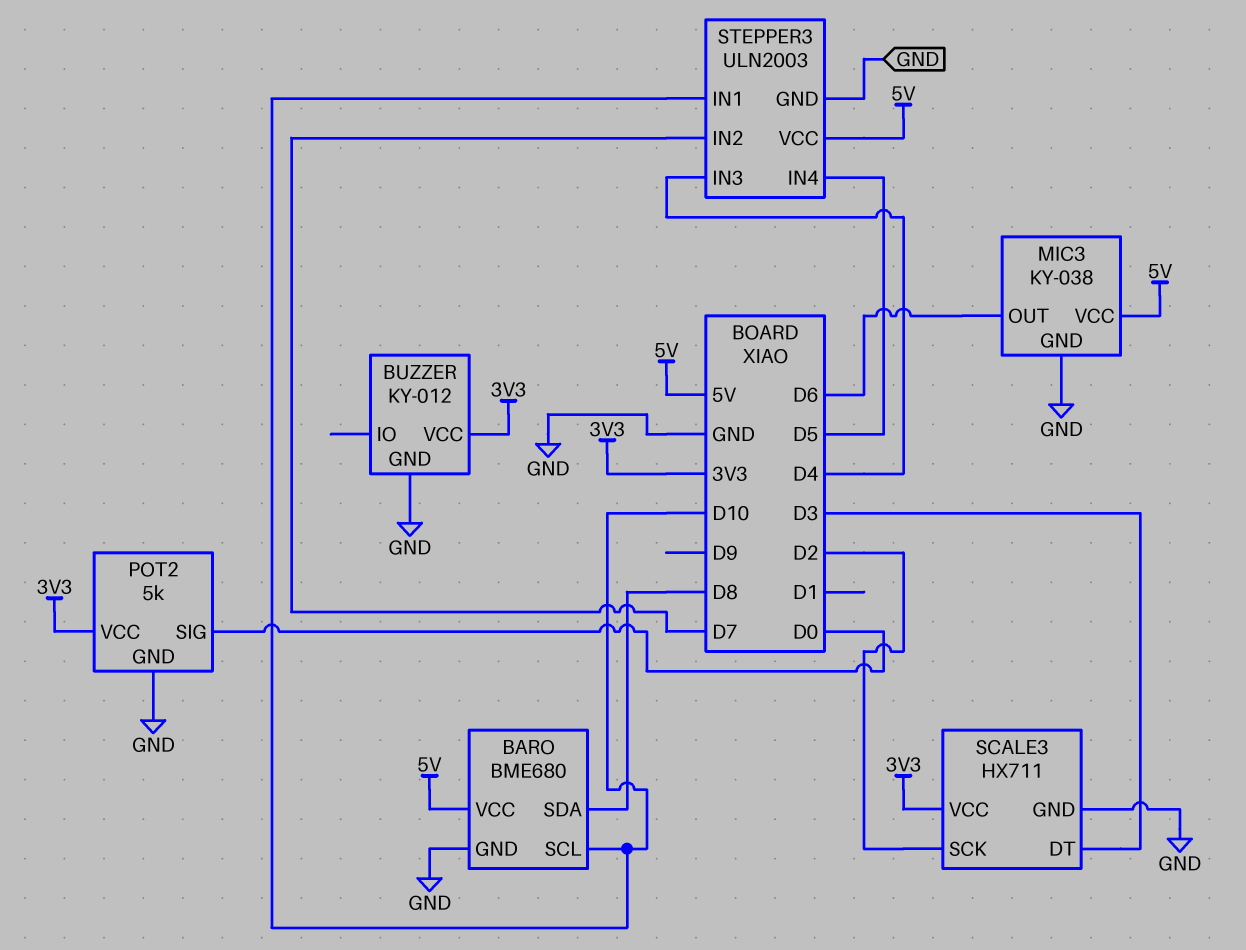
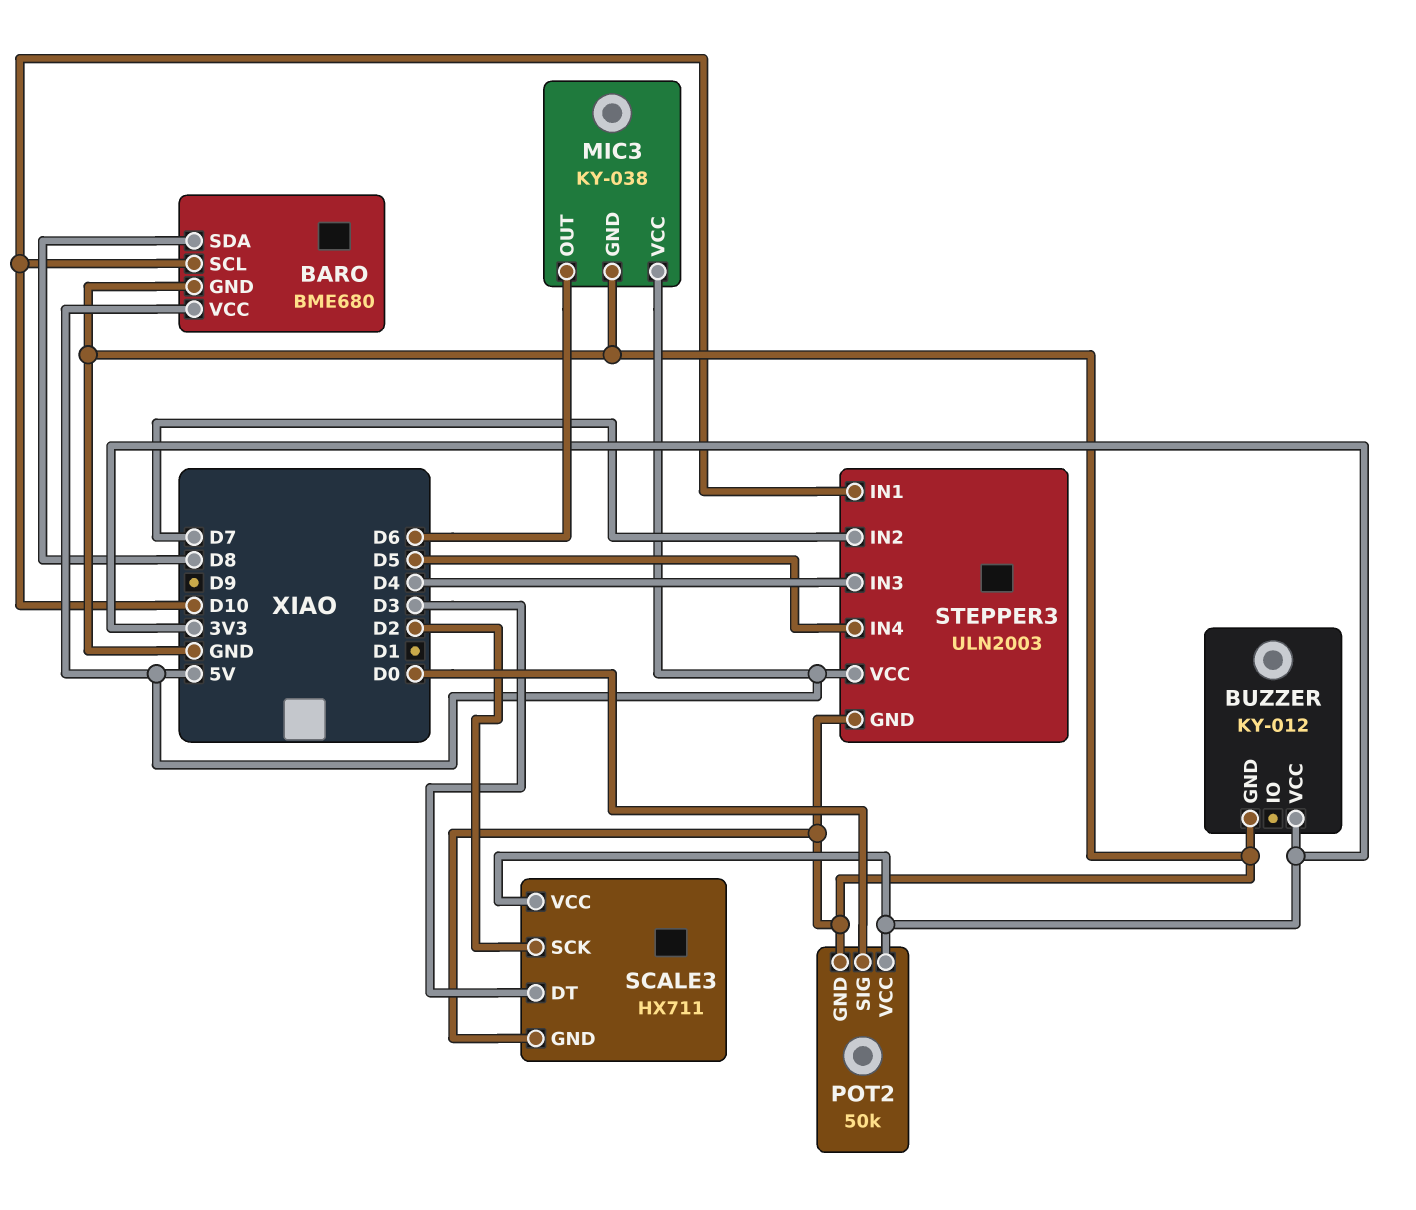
POT2: 5k -> 50k

